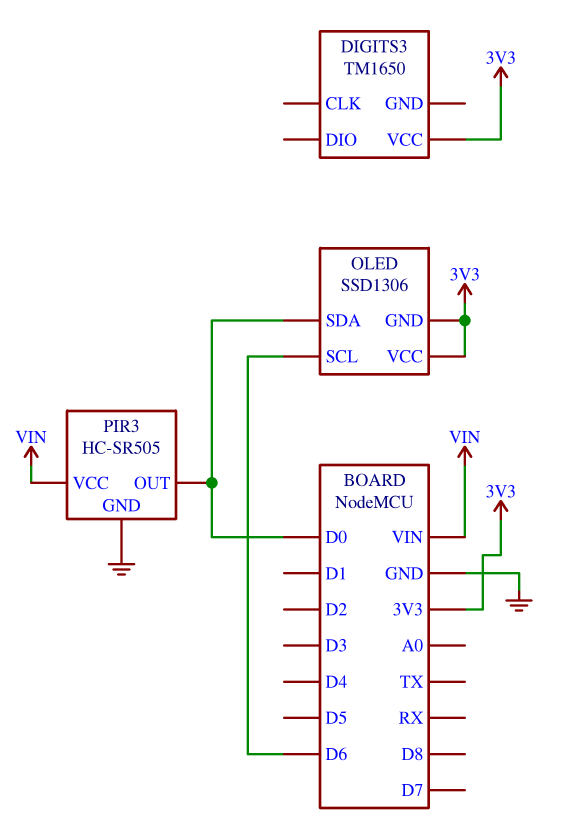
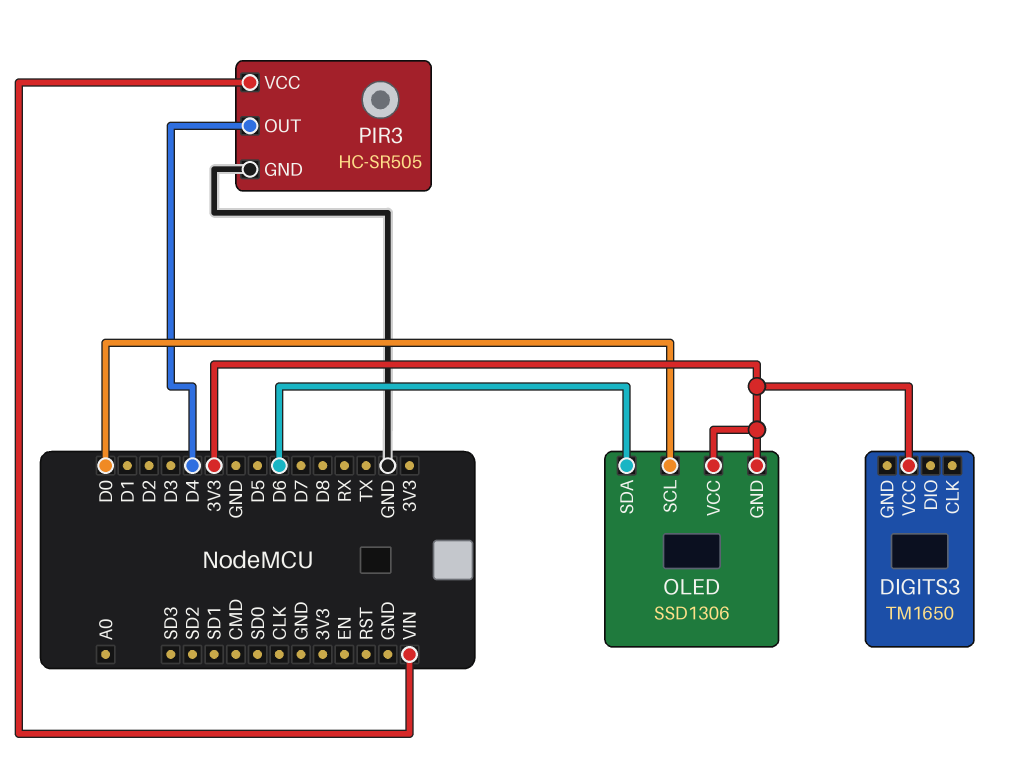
OLED pin SCL: D6 -> D0
OLED pin SDA: D0 -> D6
PIR3 pin OUT: D0 -> D4

